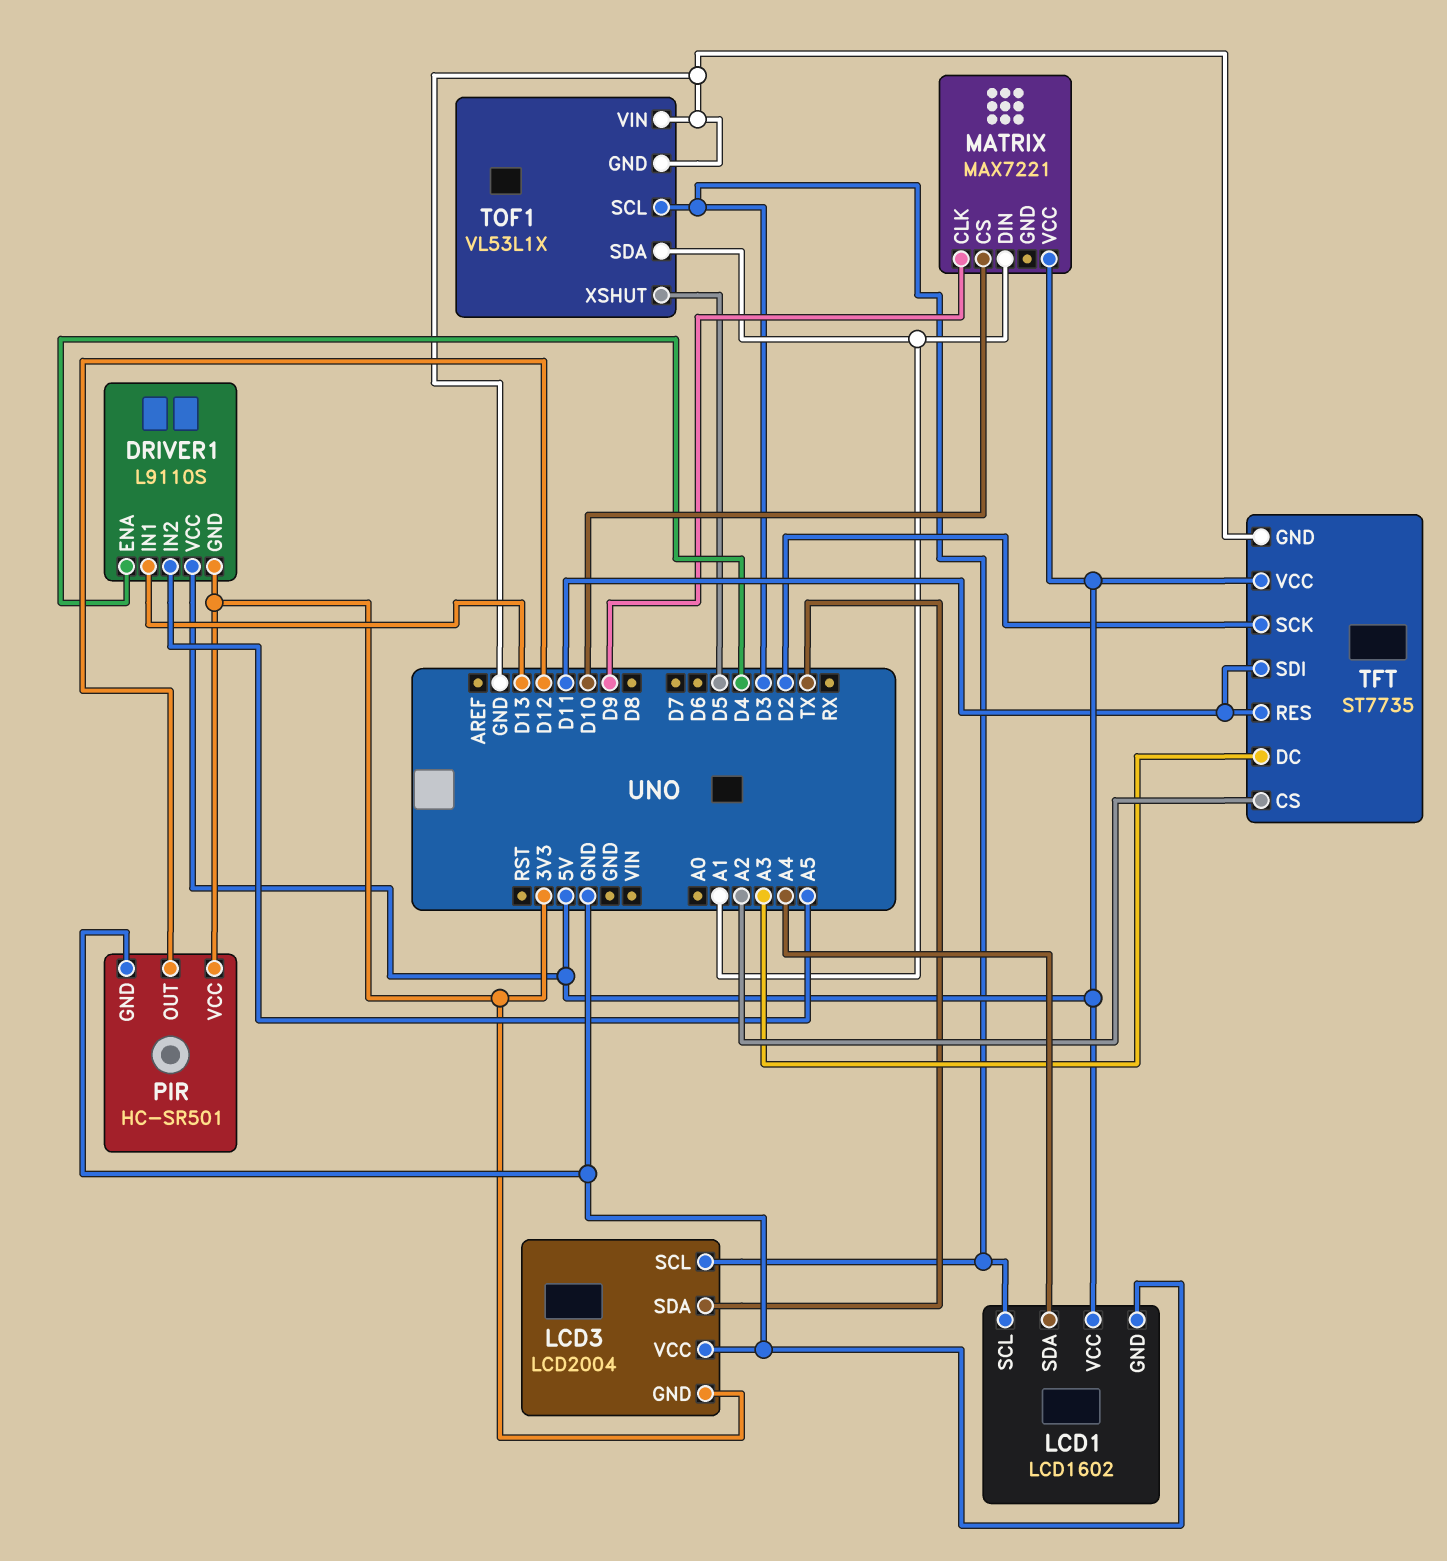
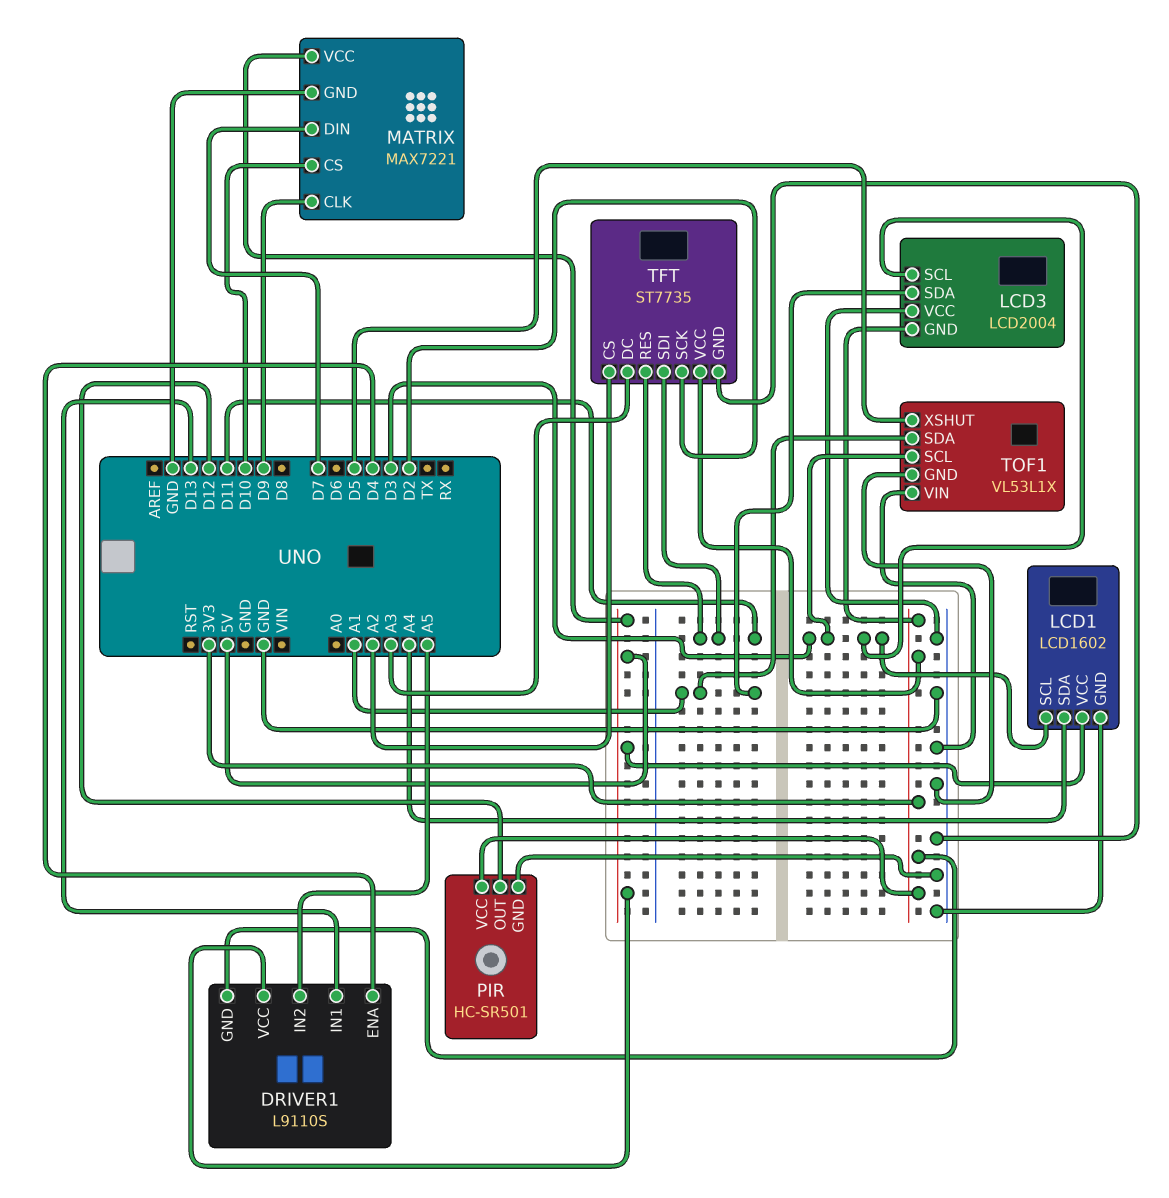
LCD3 pin SDA: TX -> A1
MATRIX pin DIN: A1 -> D7
MATRIX pin GND: none -> GND
TFT pin VCC: 5V -> 3V3

